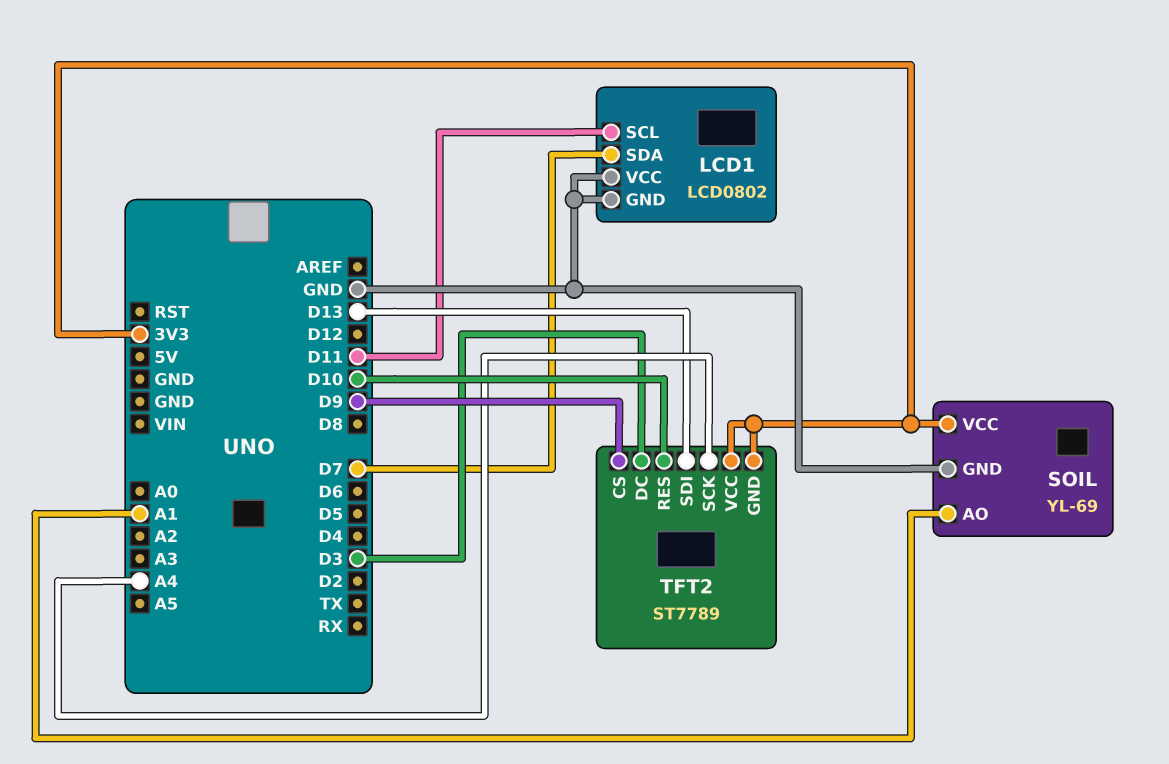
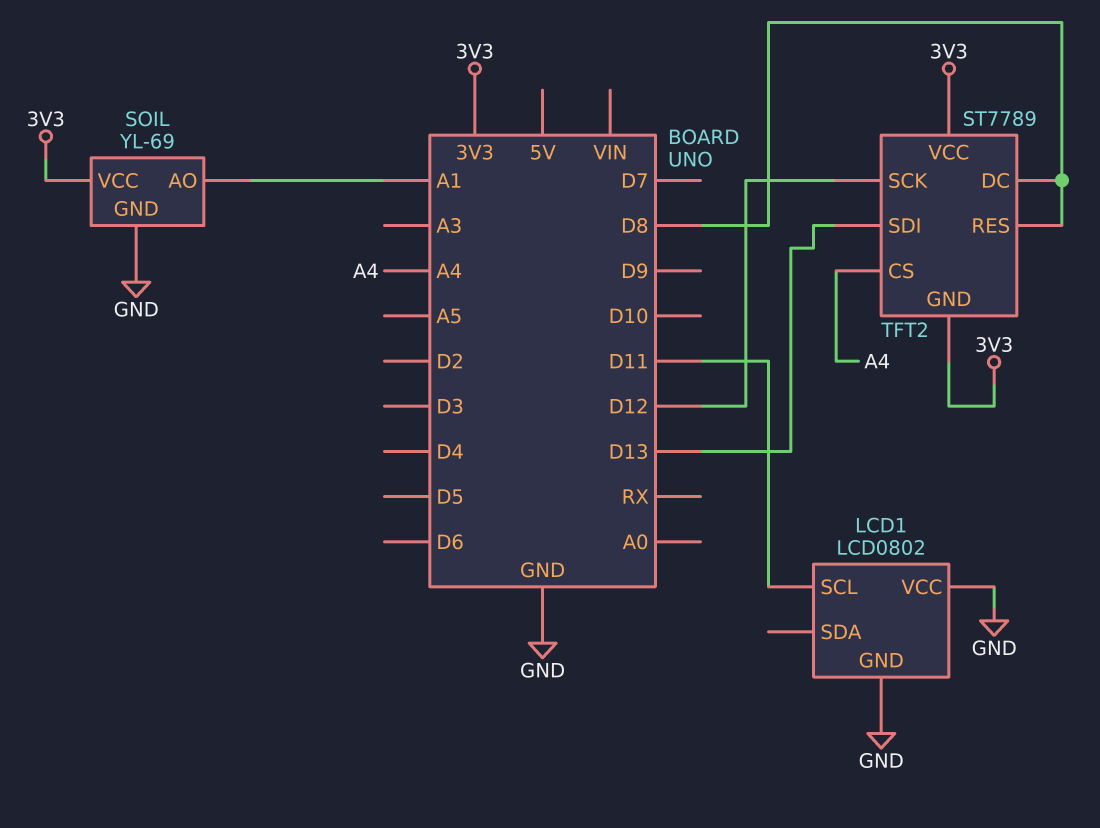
LCD1 pin SDA: D7 -> none
TFT2 pin CS: D9 -> A4
TFT2 pin DC: D3 -> D8
TFT2 pin RES: D10 -> D8
TFT2 pin SCK: A4 -> D12

